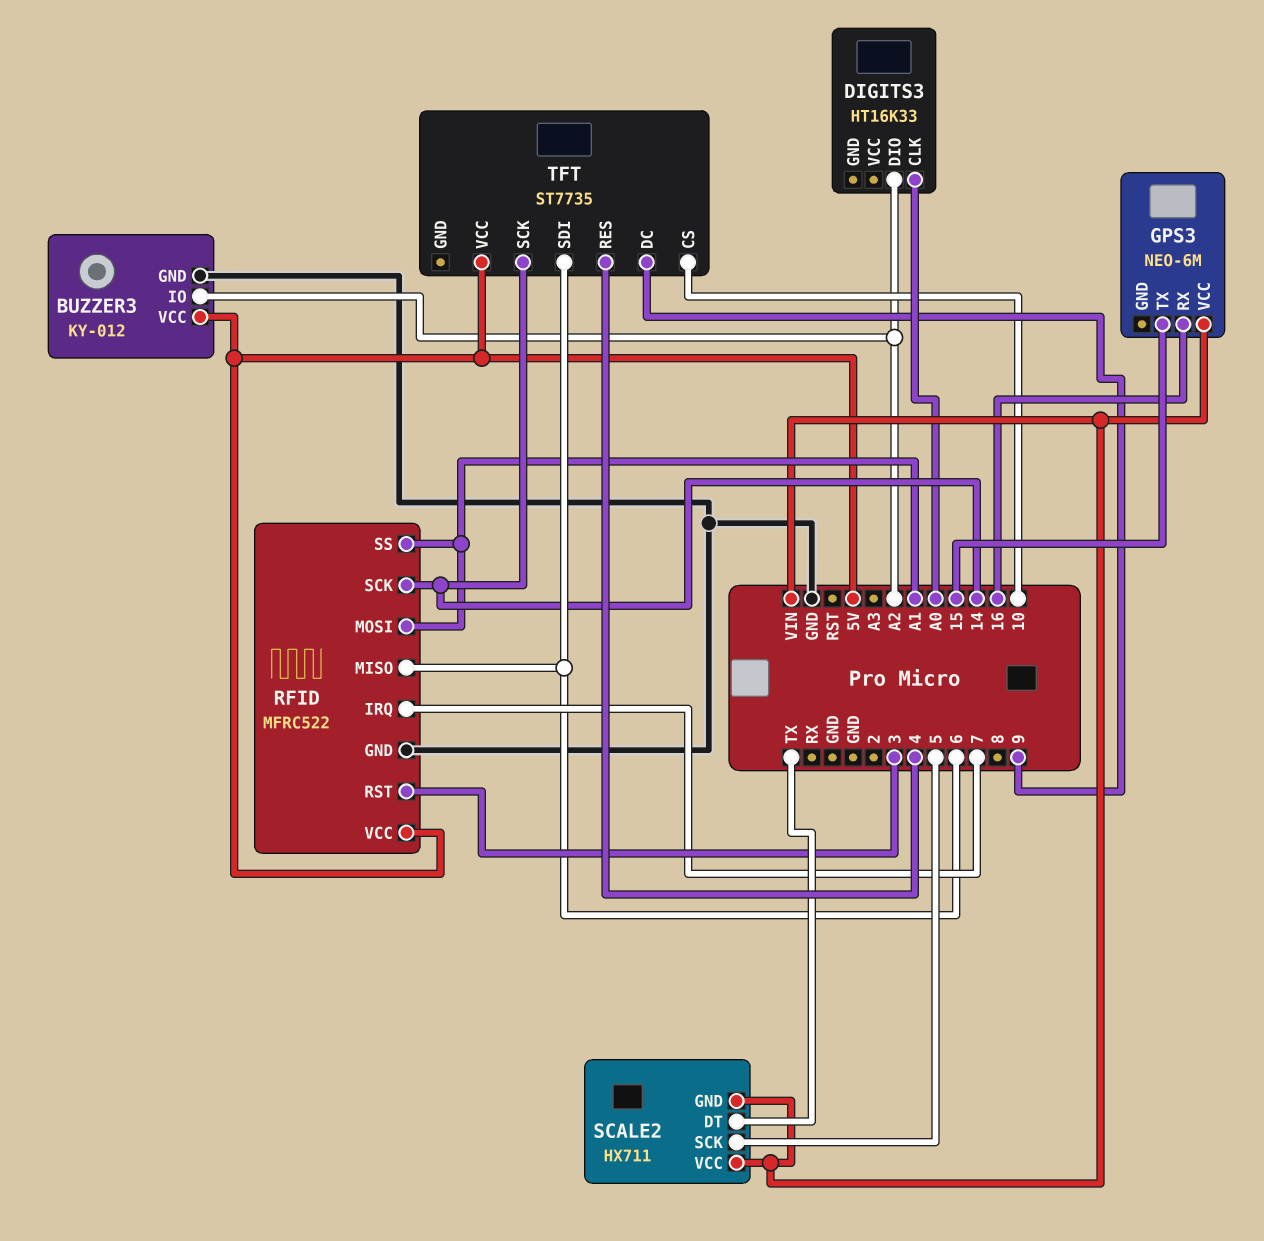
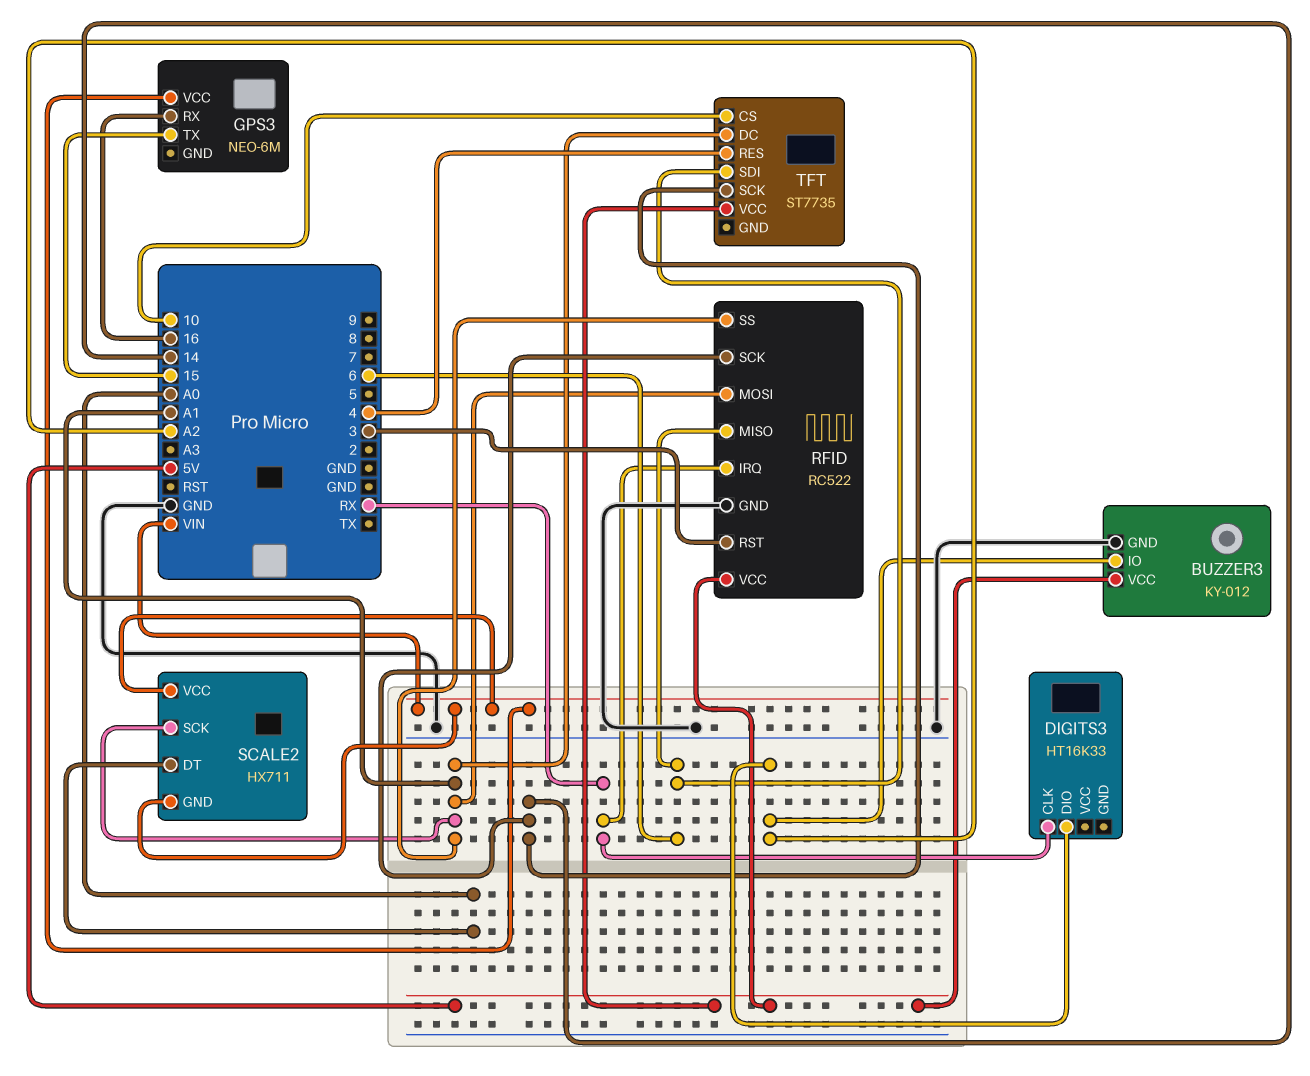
DIGITS3 pin CLK: A0 -> RX
RFID: MFRC522 -> RC522
RFID pin IRQ: 7 -> RX
SCALE2 pin DT: TX -> A0
SCALE2 pin SCK: 5 -> A1
TFT pin DC: 9 -> A1

